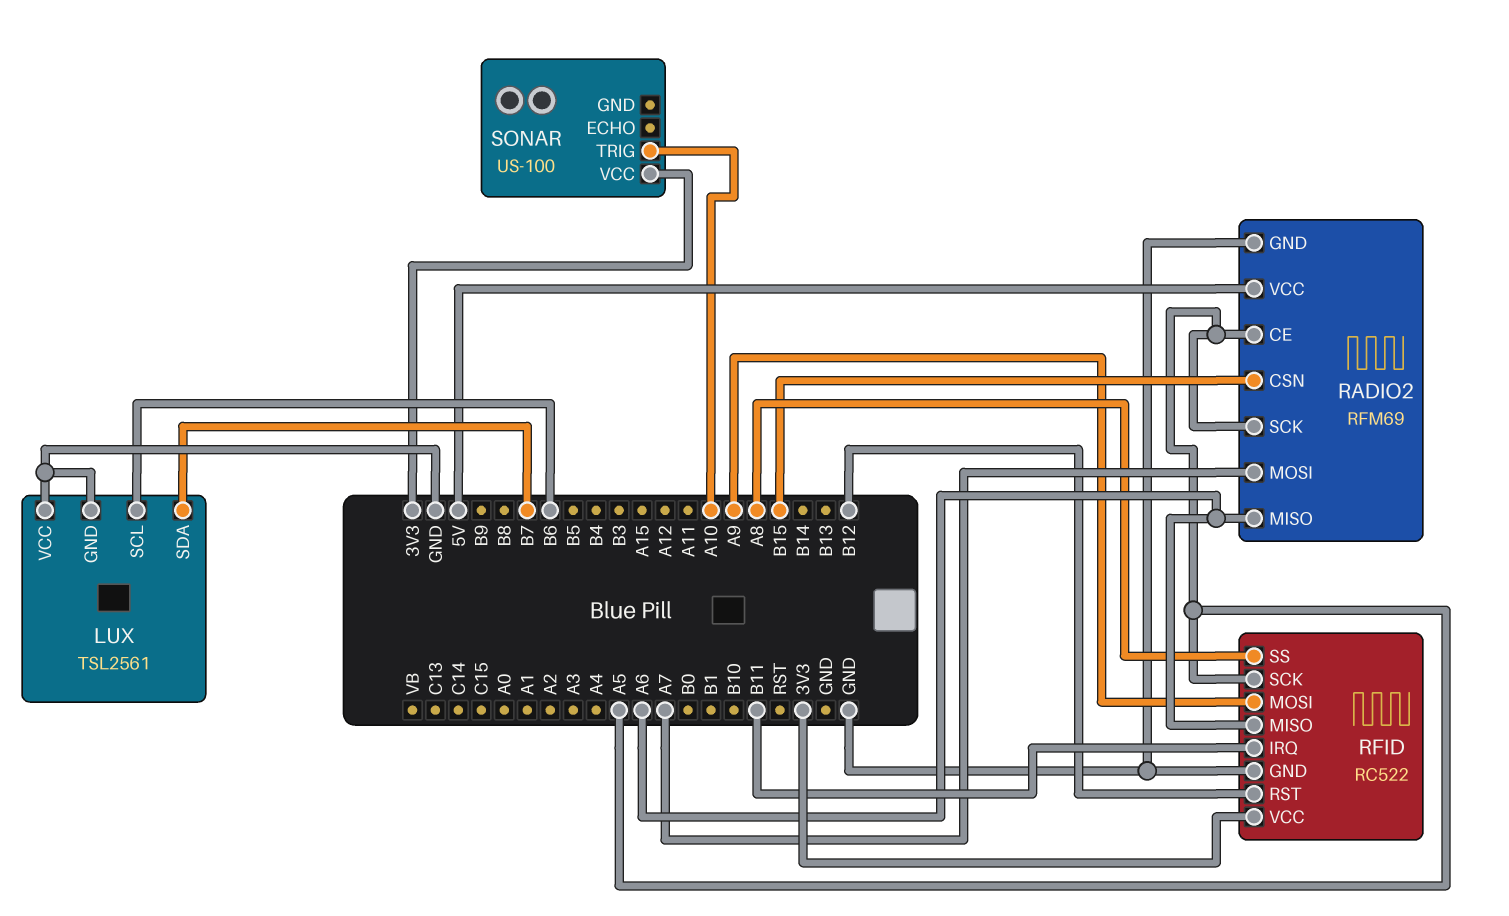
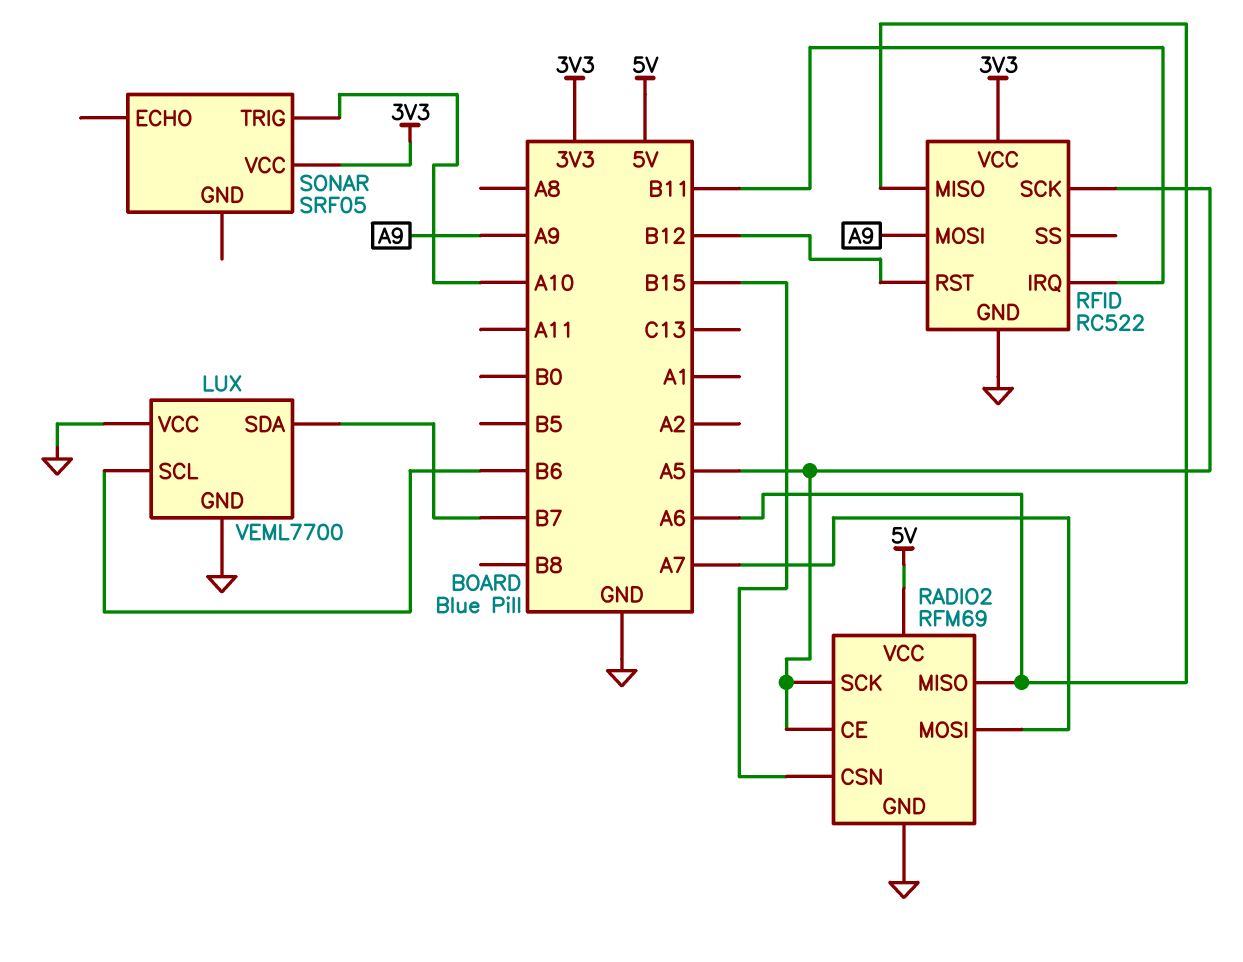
LUX: TSL2561 -> VEML7700
RFID pin SS: A8 -> none
SONAR: US-100 -> SRF05

